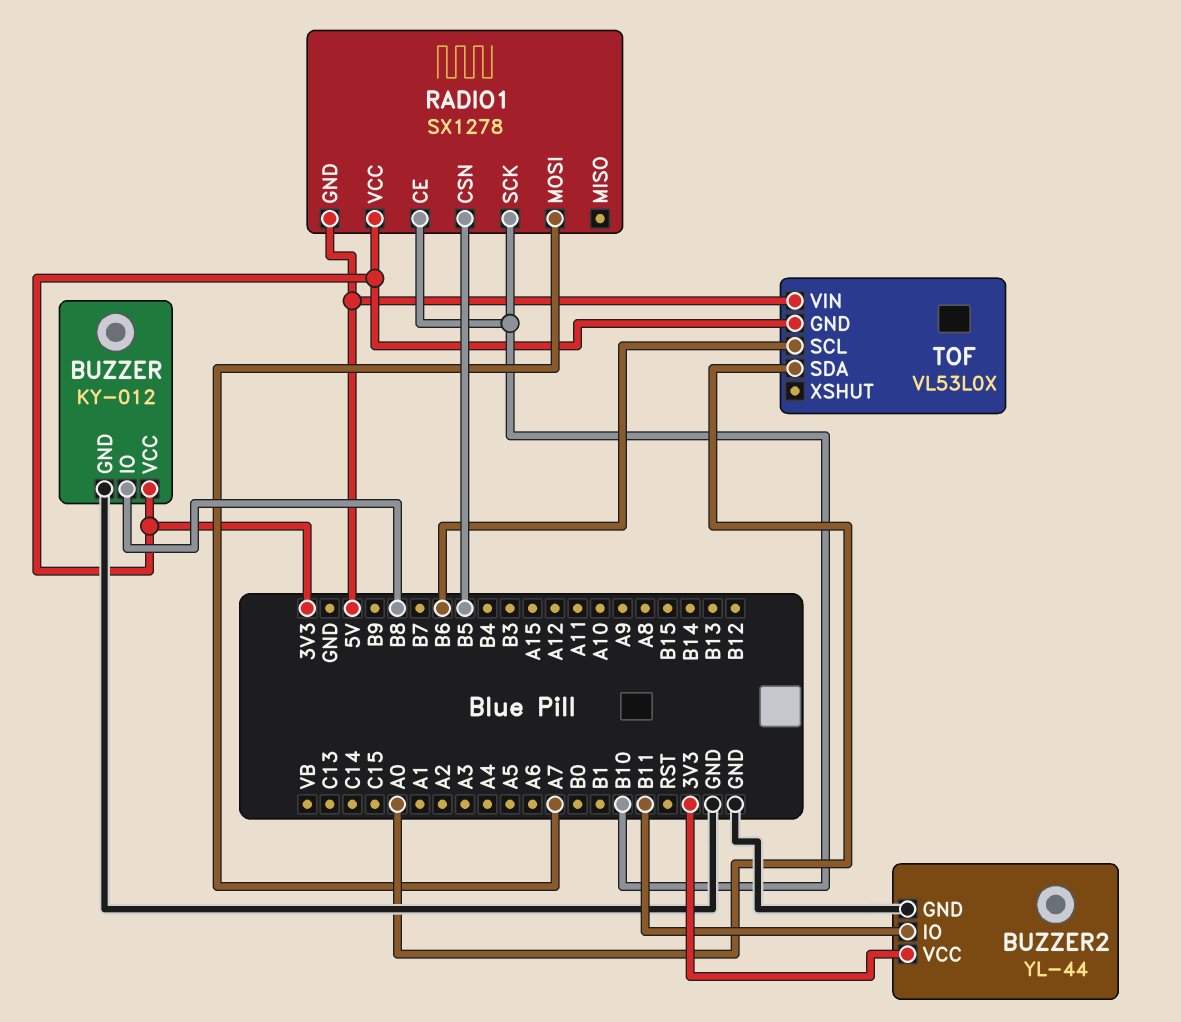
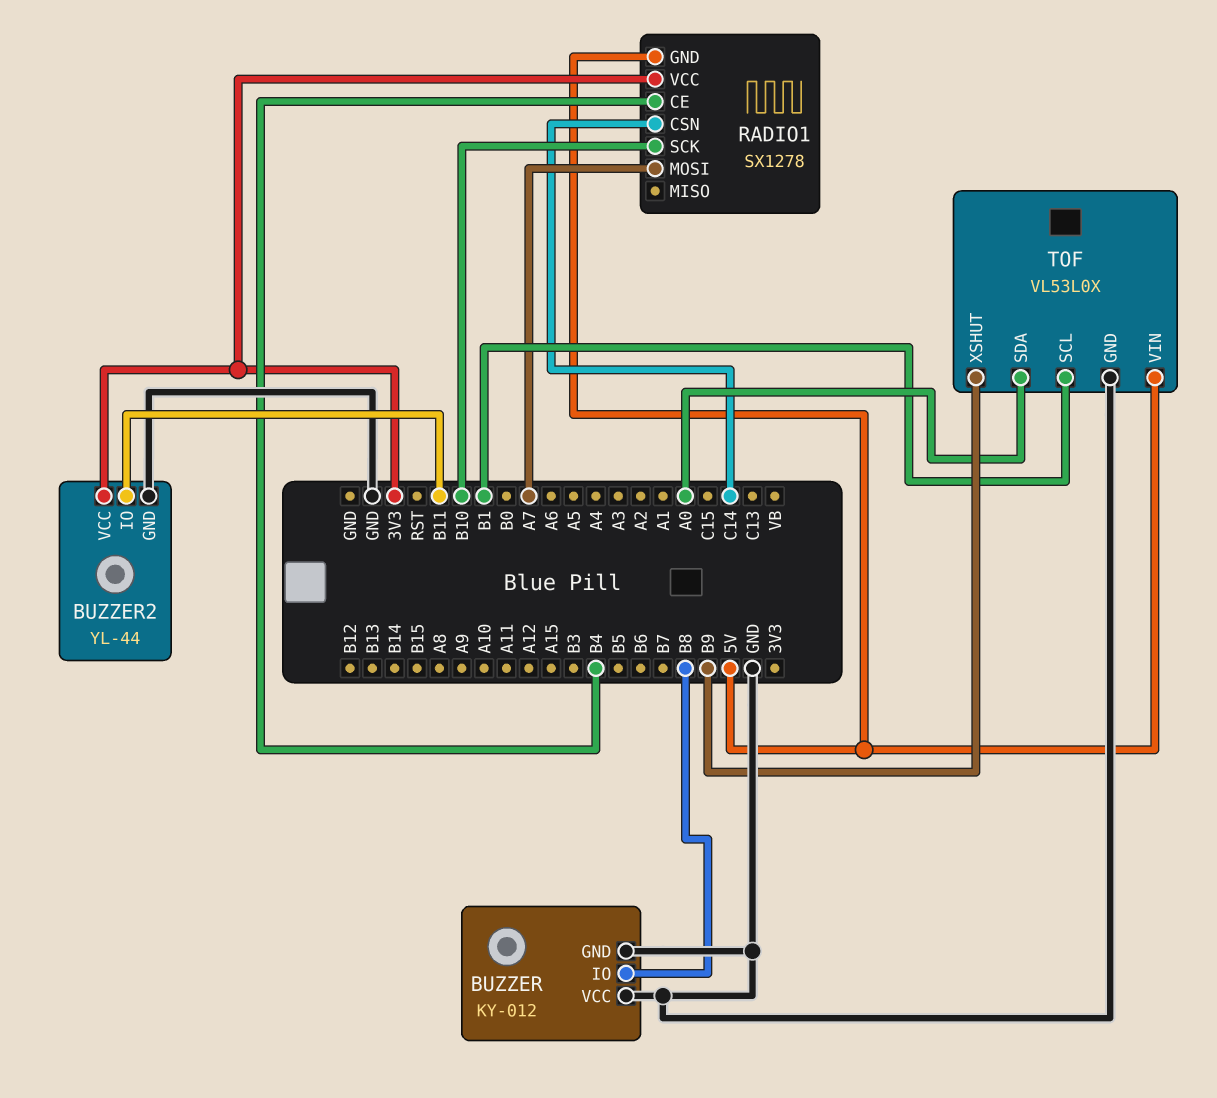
BUZZER pin VCC: 3V3 -> GND
RADIO1 pin CE: B10 -> B4
RADIO1 pin CSN: B5 -> C14
TOF pin GND: 3V3 -> GND
TOF pin SCL: B6 -> B1
TOF pin XSHUT: none -> B9

